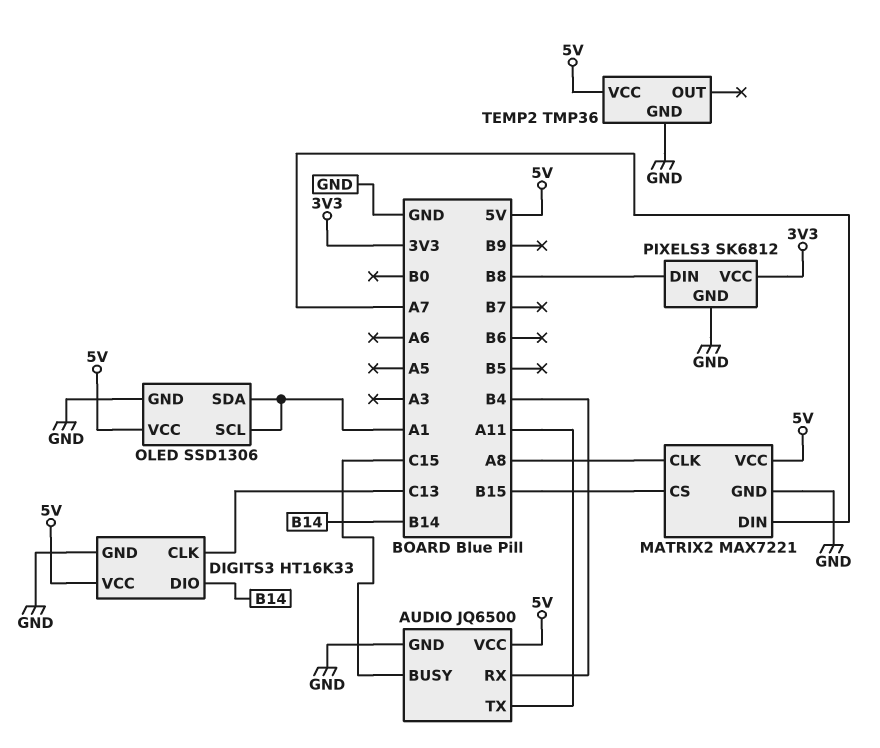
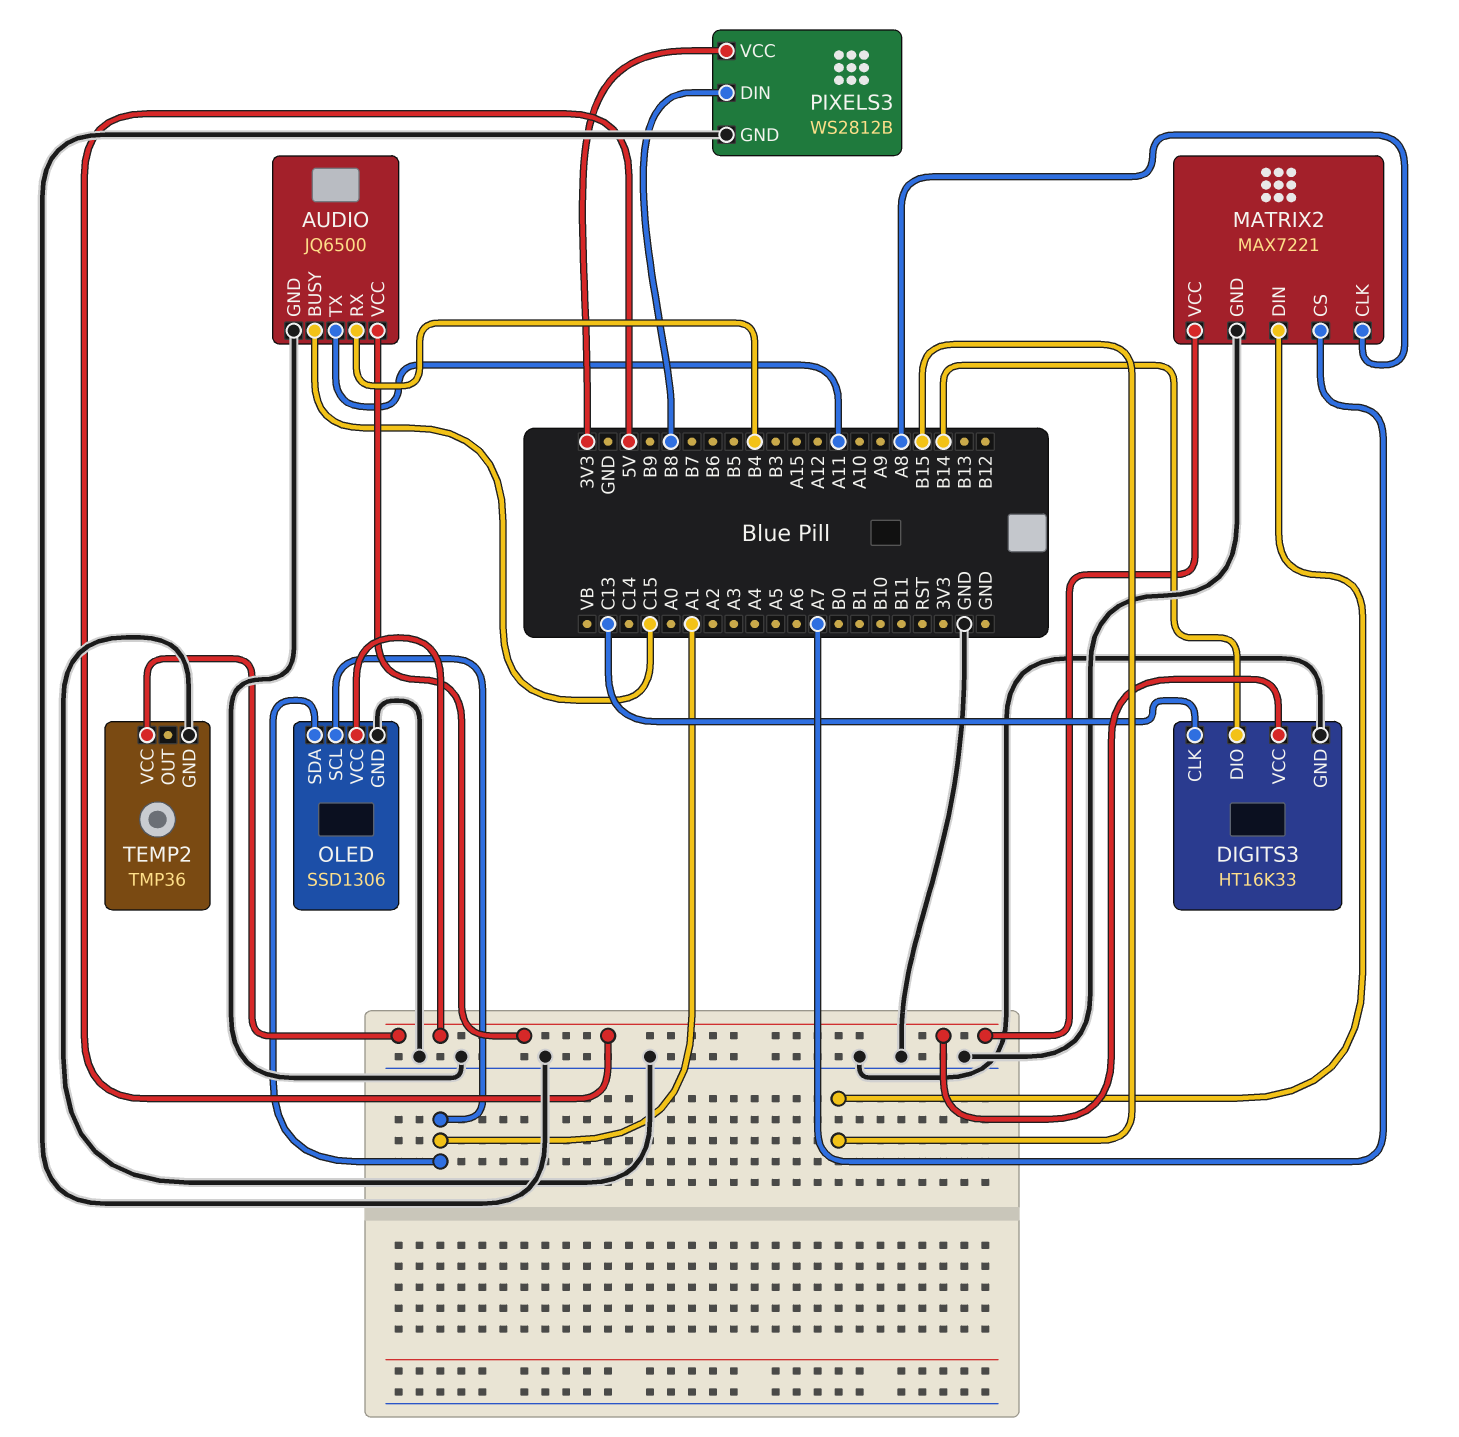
MATRIX2 pin CS: B15 -> A7
MATRIX2 pin DIN: A7 -> B15
PIXELS3: SK6812 -> WS2812B

